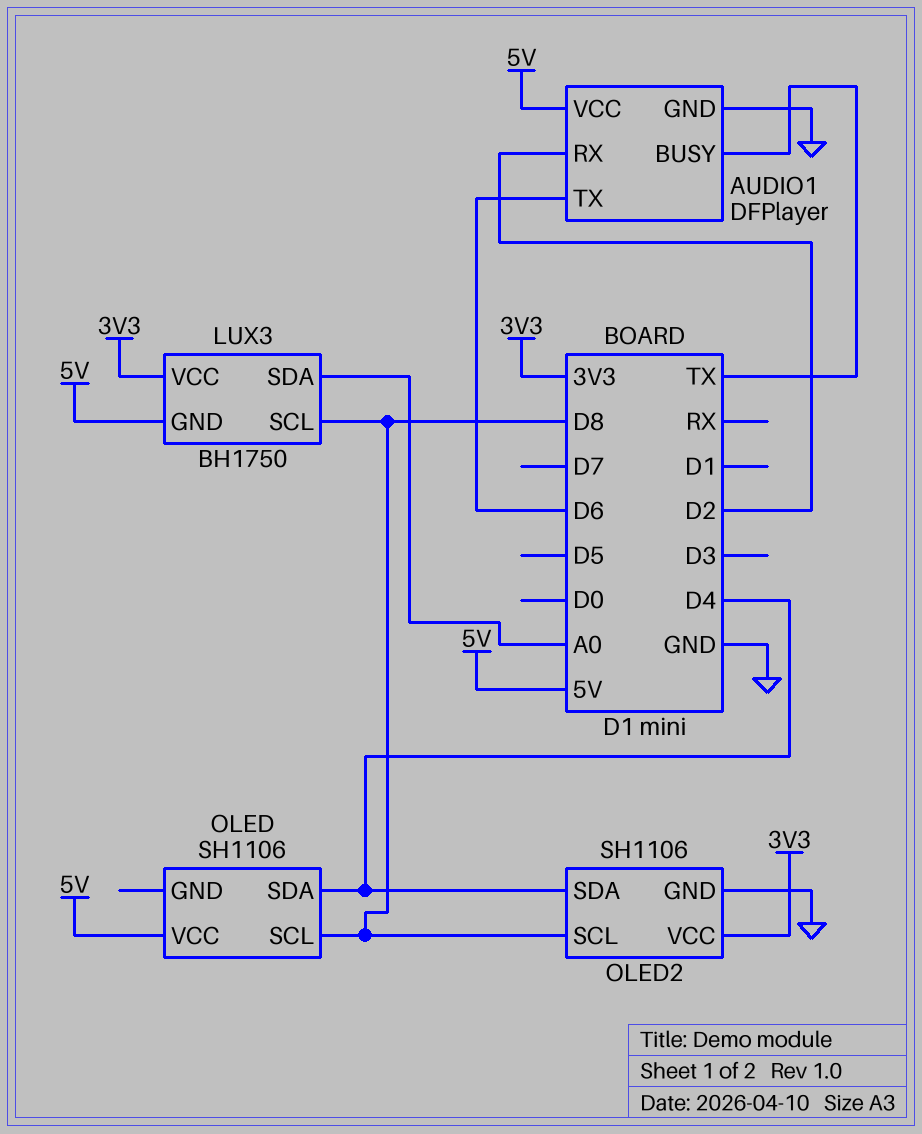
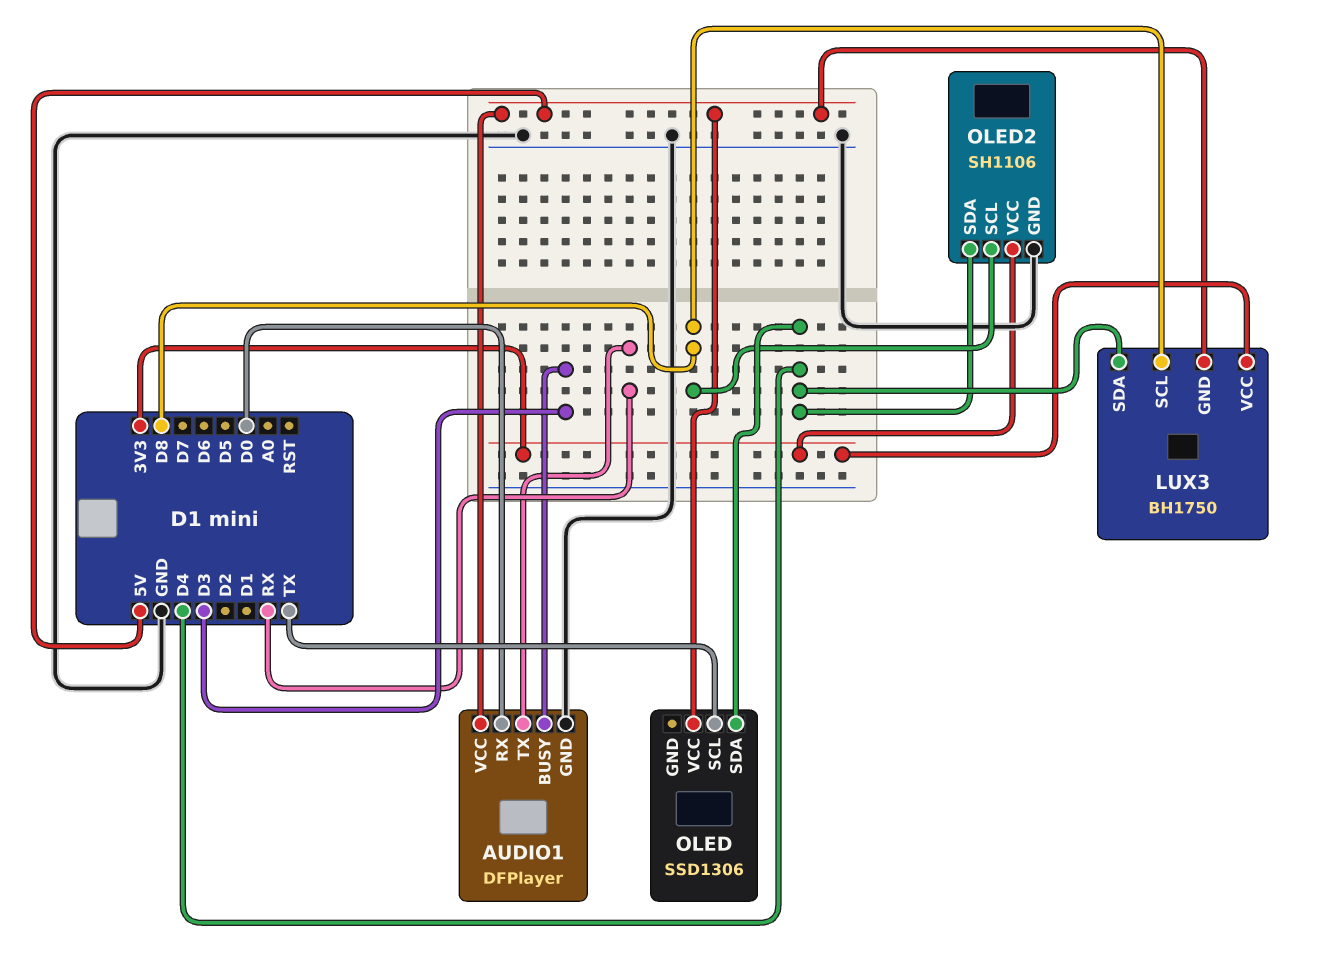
AUDIO1 pin BUSY: TX -> D3
AUDIO1 pin RX: D2 -> D0
AUDIO1 pin TX: D6 -> RX
LUX3 pin SDA: A0 -> D4
OLED: SH1106 -> SSD1306
OLED pin SCL: D8 -> TX

